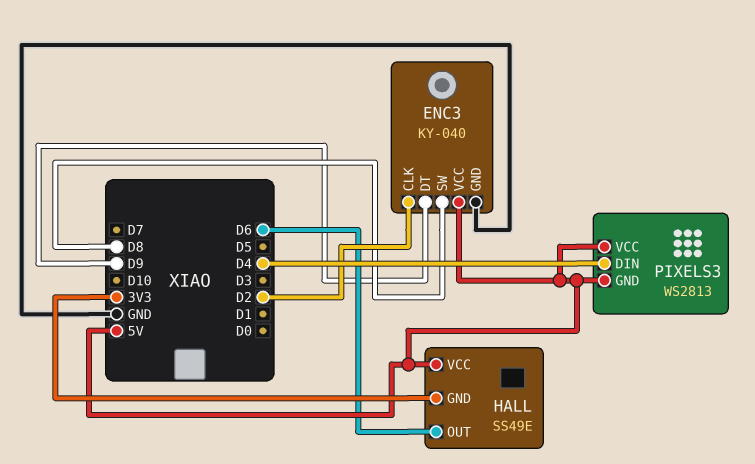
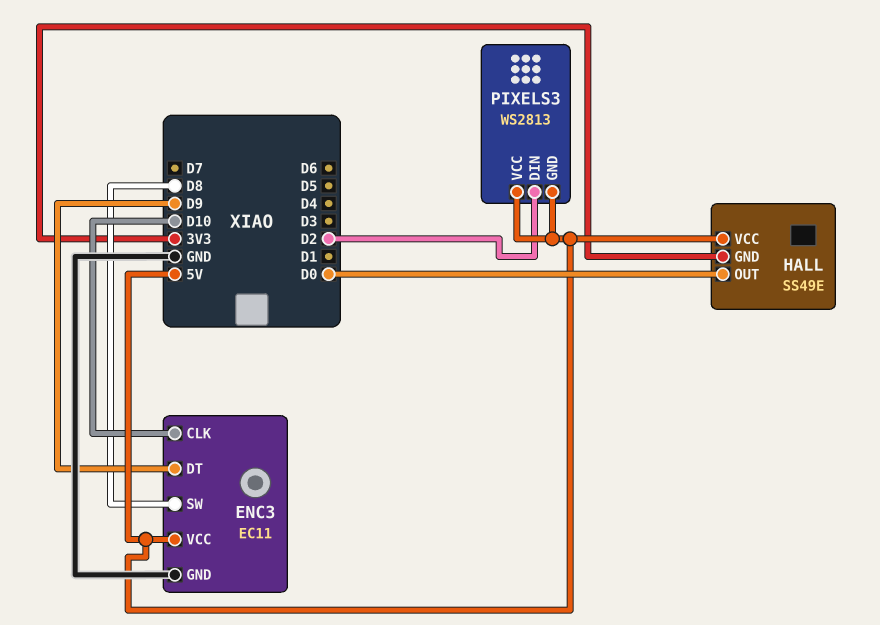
ENC3: KY-040 -> EC11
ENC3 pin CLK: D2 -> D10
HALL pin OUT: D6 -> D0
PIXELS3 pin DIN: D4 -> D2

